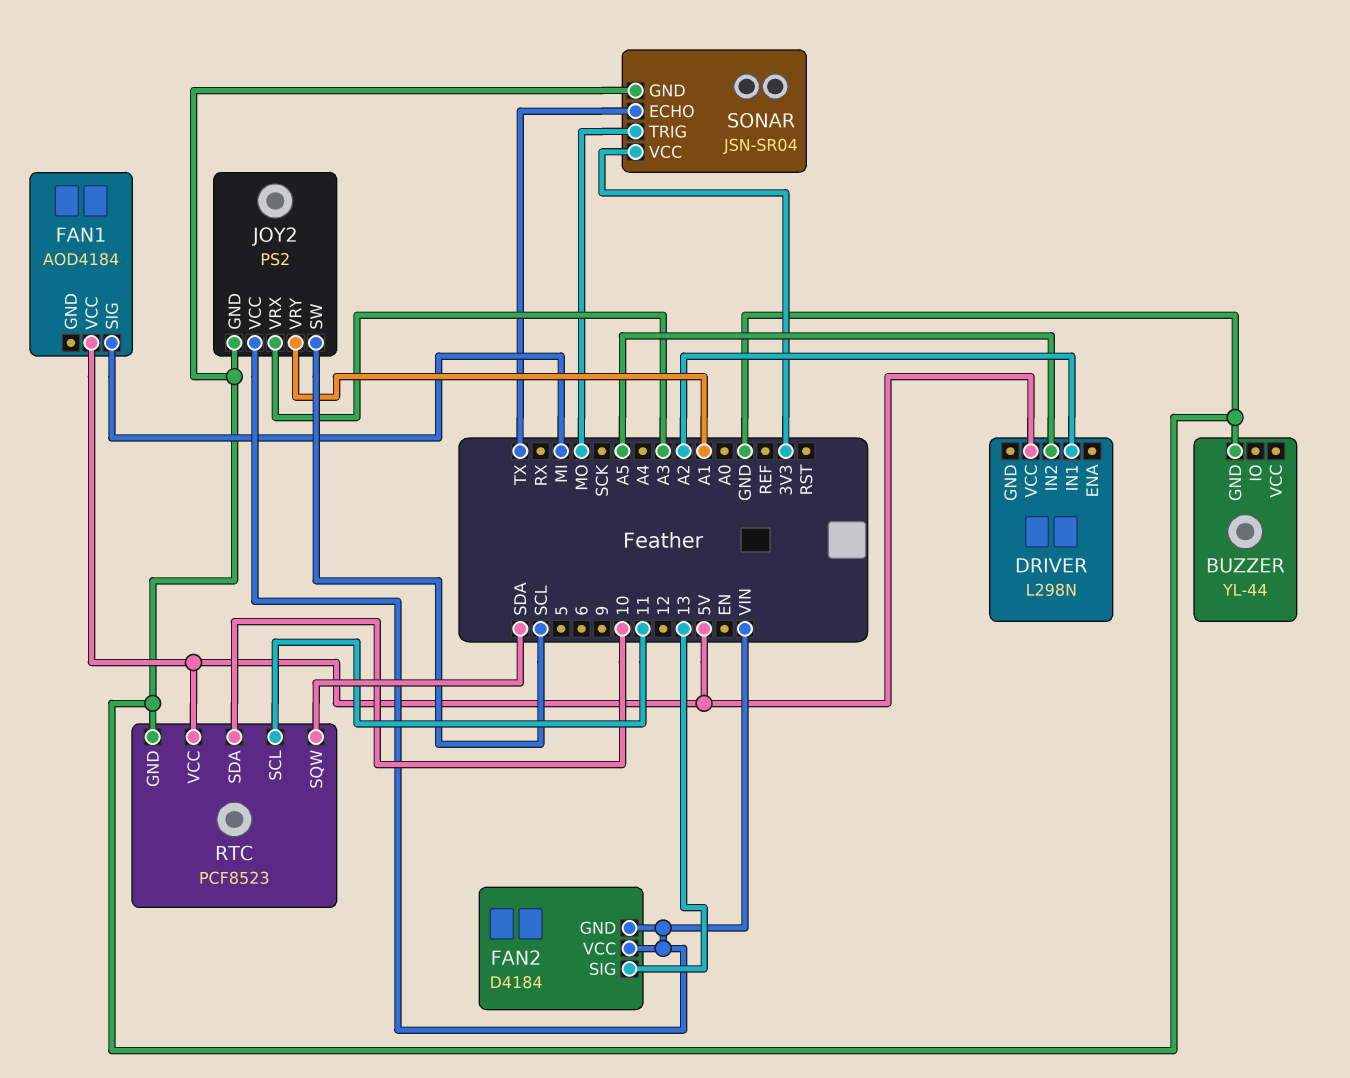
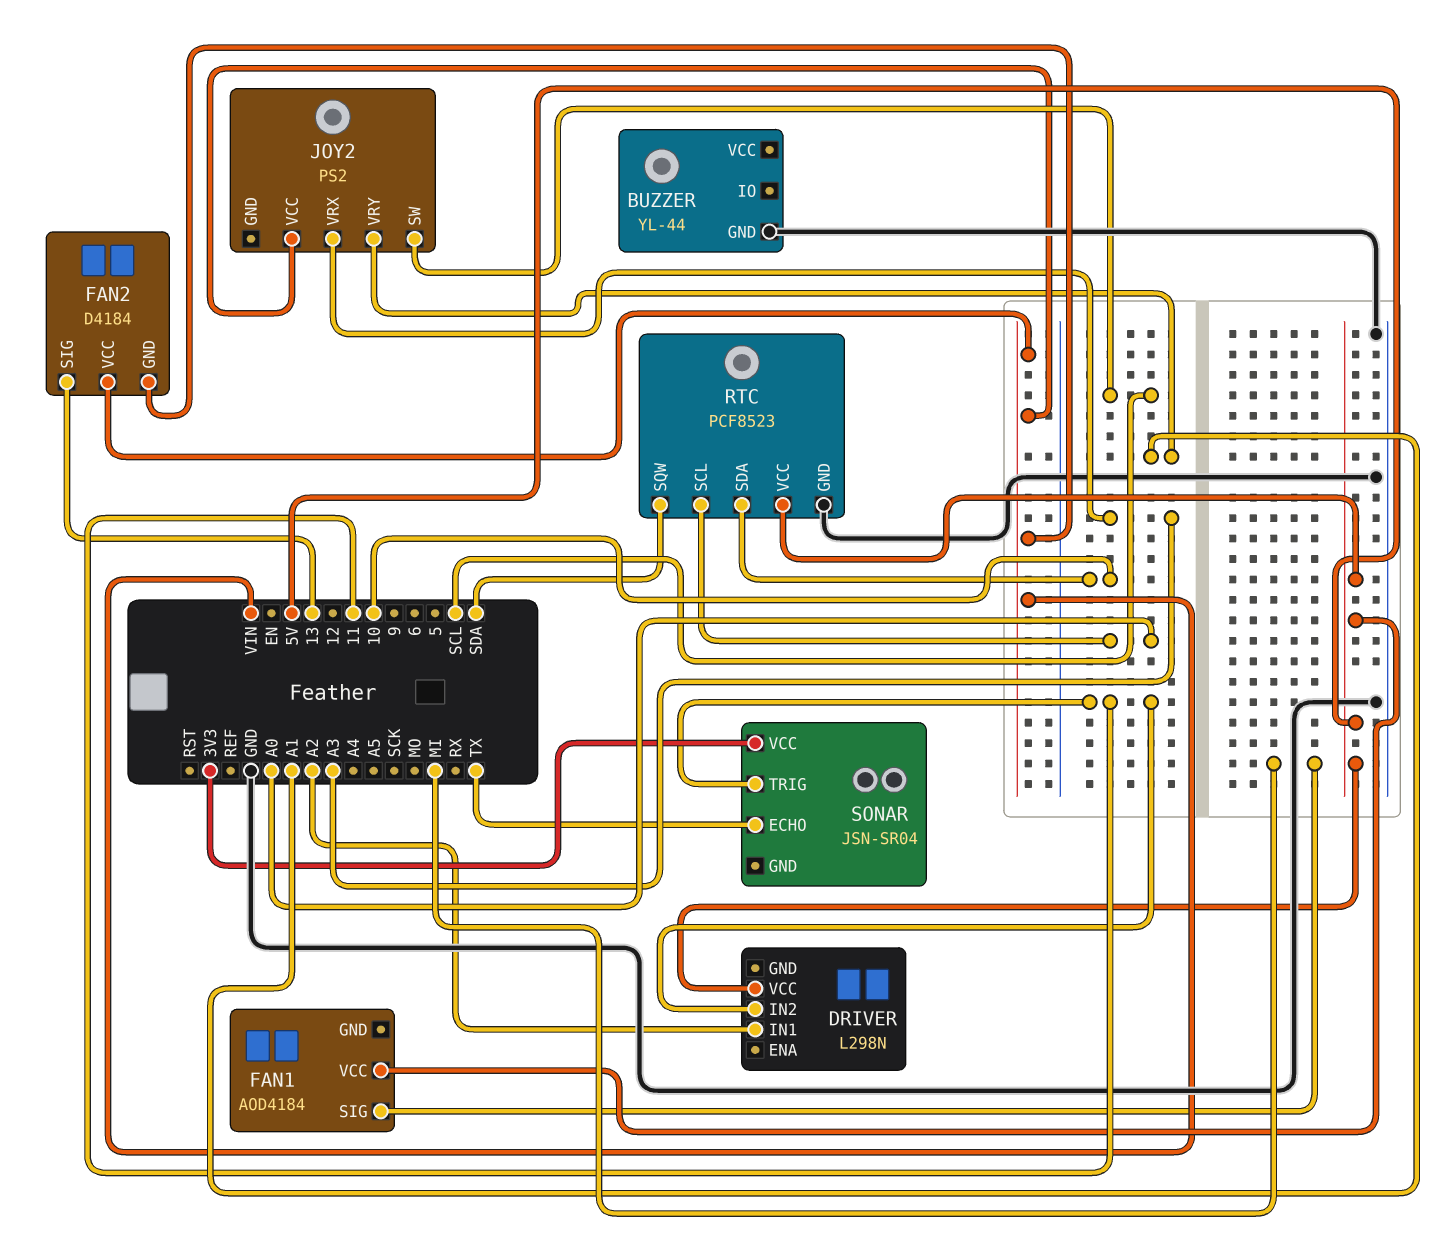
DRIVER pin IN2: A5 -> 11
JOY2 pin GND: GND -> none
RTC pin SCL: 11 -> A0
SONAR pin GND: GND -> none
SONAR pin TRIG: MO -> 11

